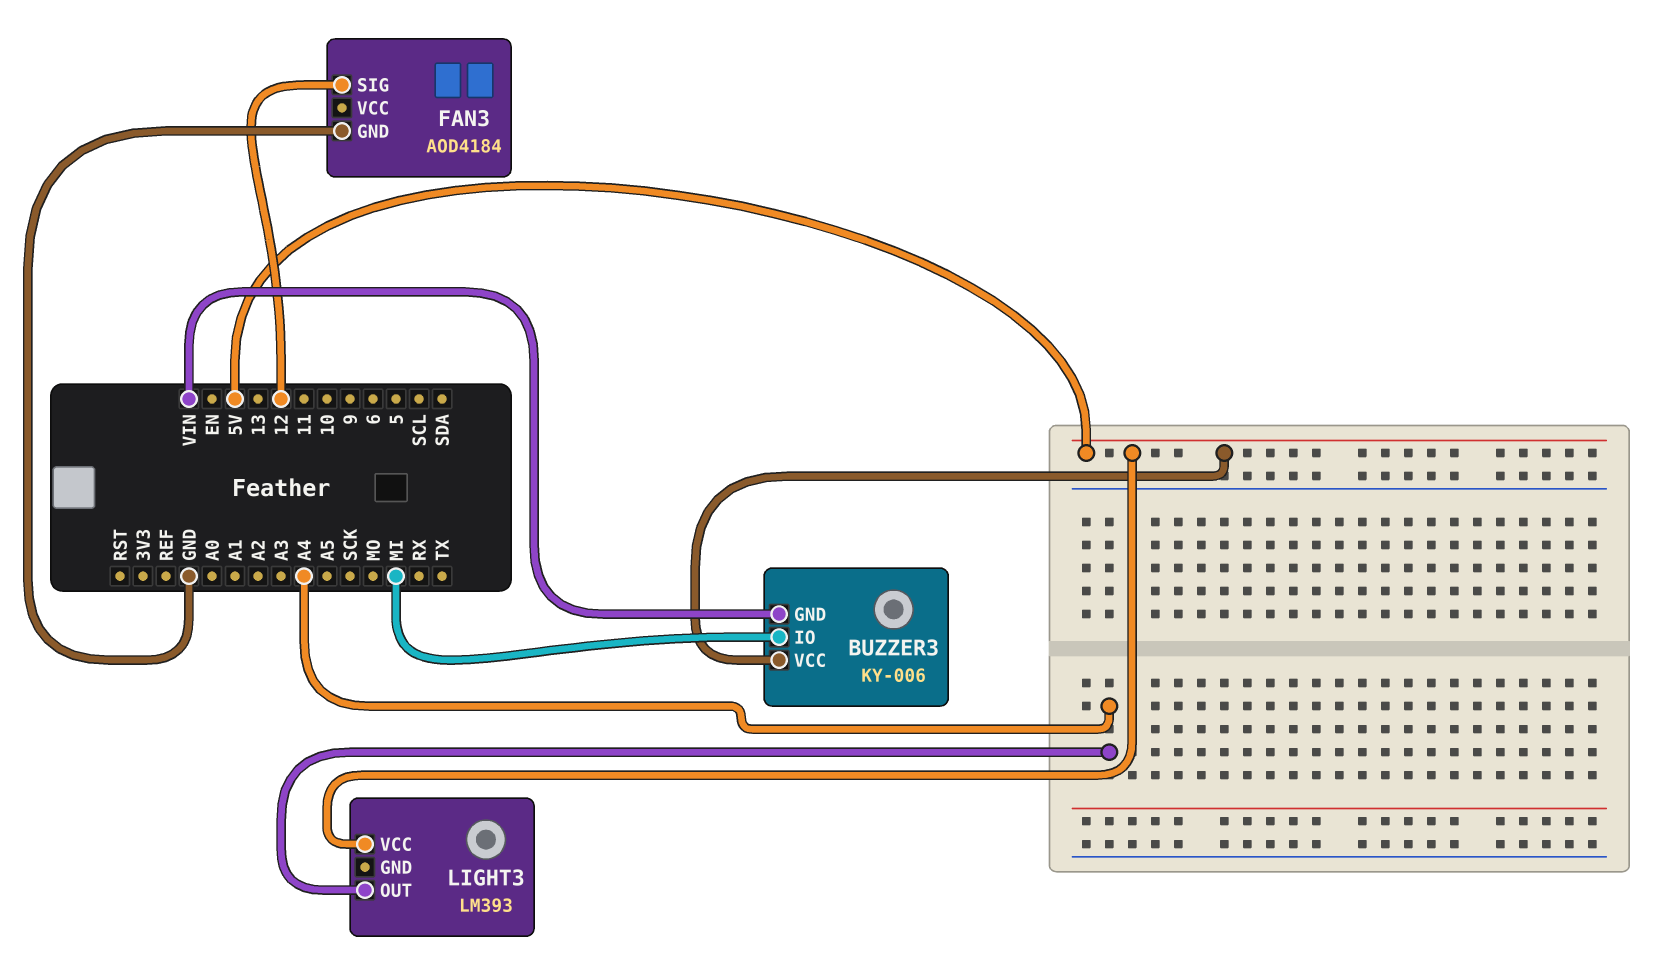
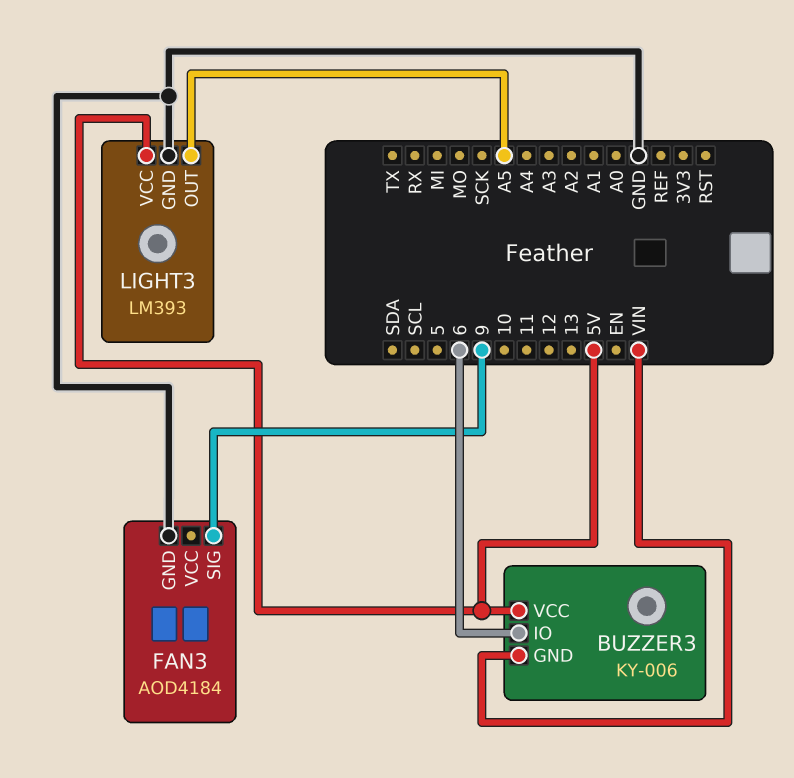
BUZZER3 pin IO: MI -> 6
FAN3 pin SIG: 12 -> 9
LIGHT3 pin GND: none -> GND
LIGHT3 pin OUT: A4 -> A5

